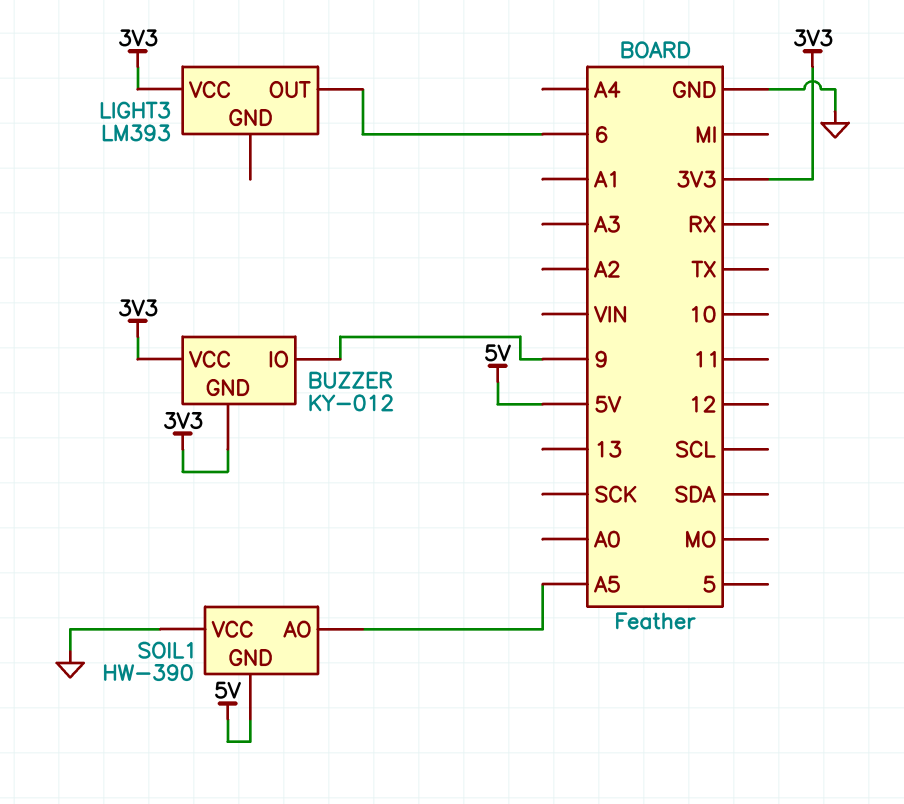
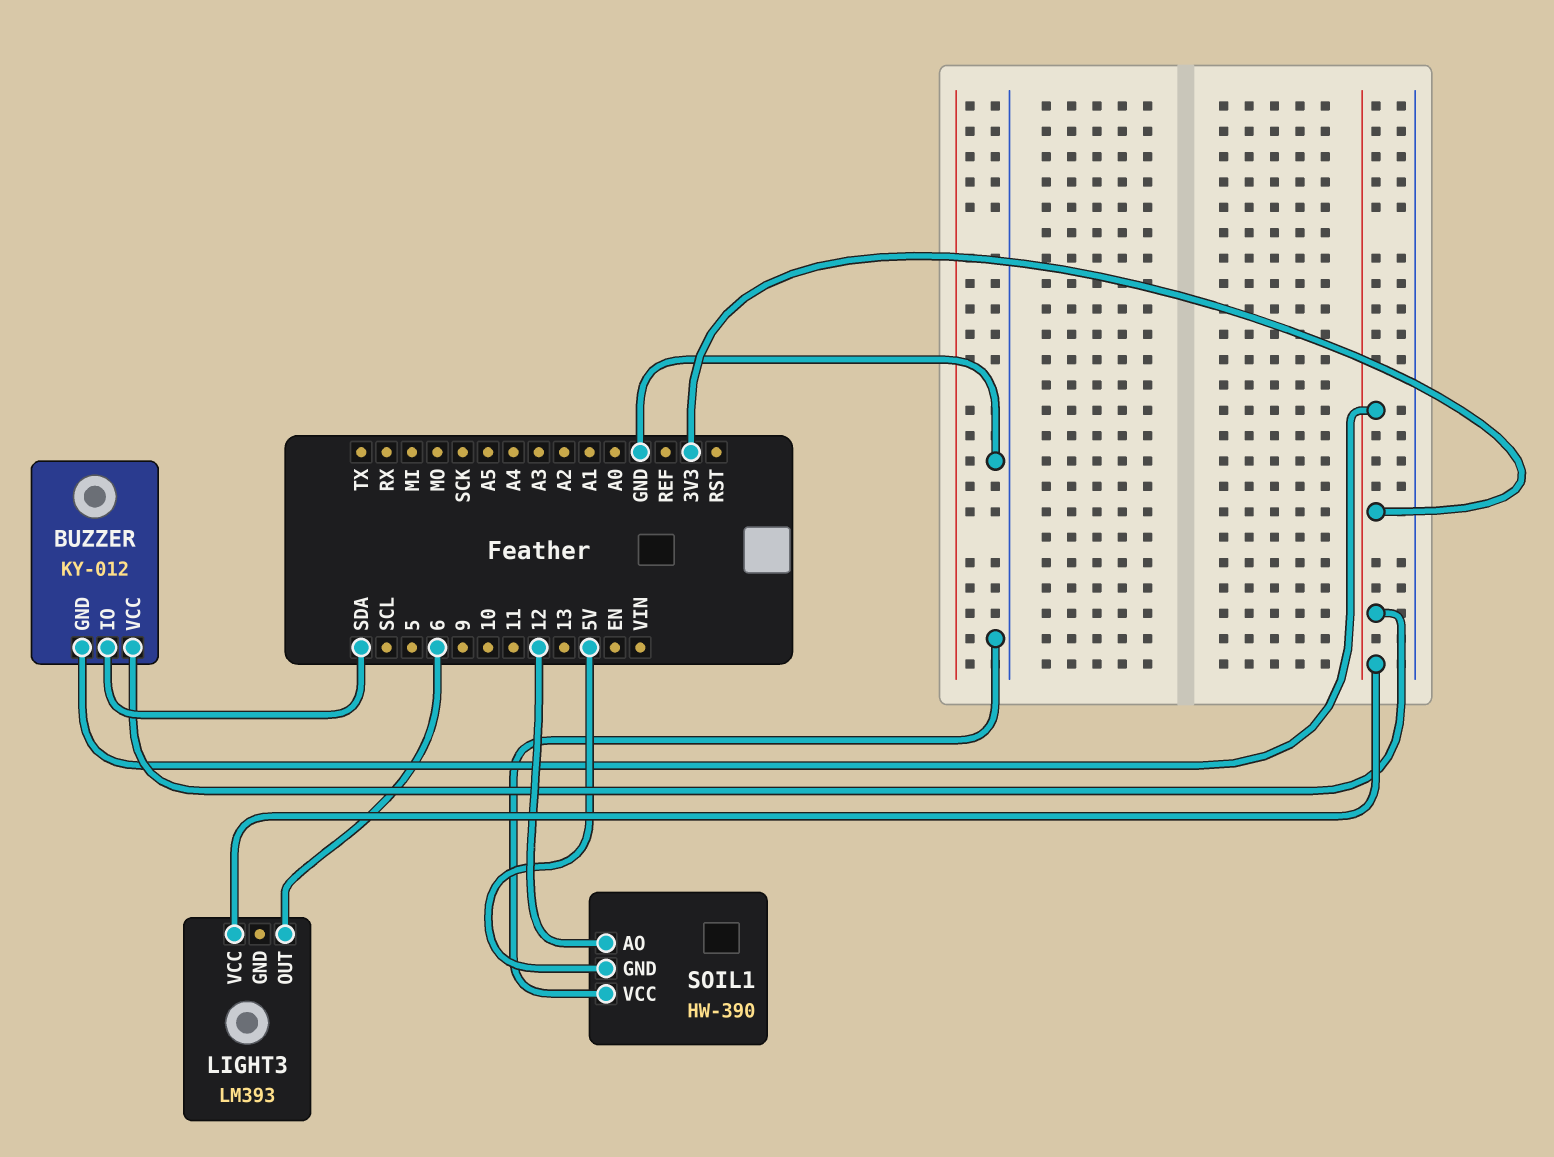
BUZZER pin IO: 9 -> SDA
SOIL1 pin AO: A5 -> 12

